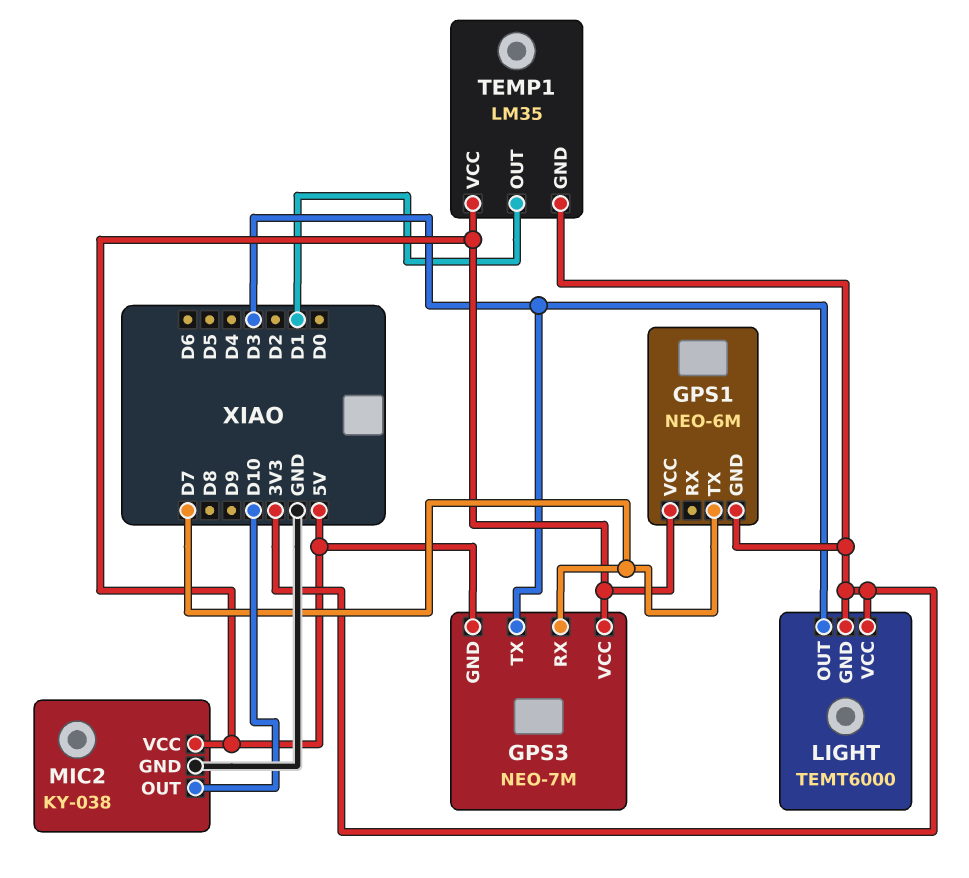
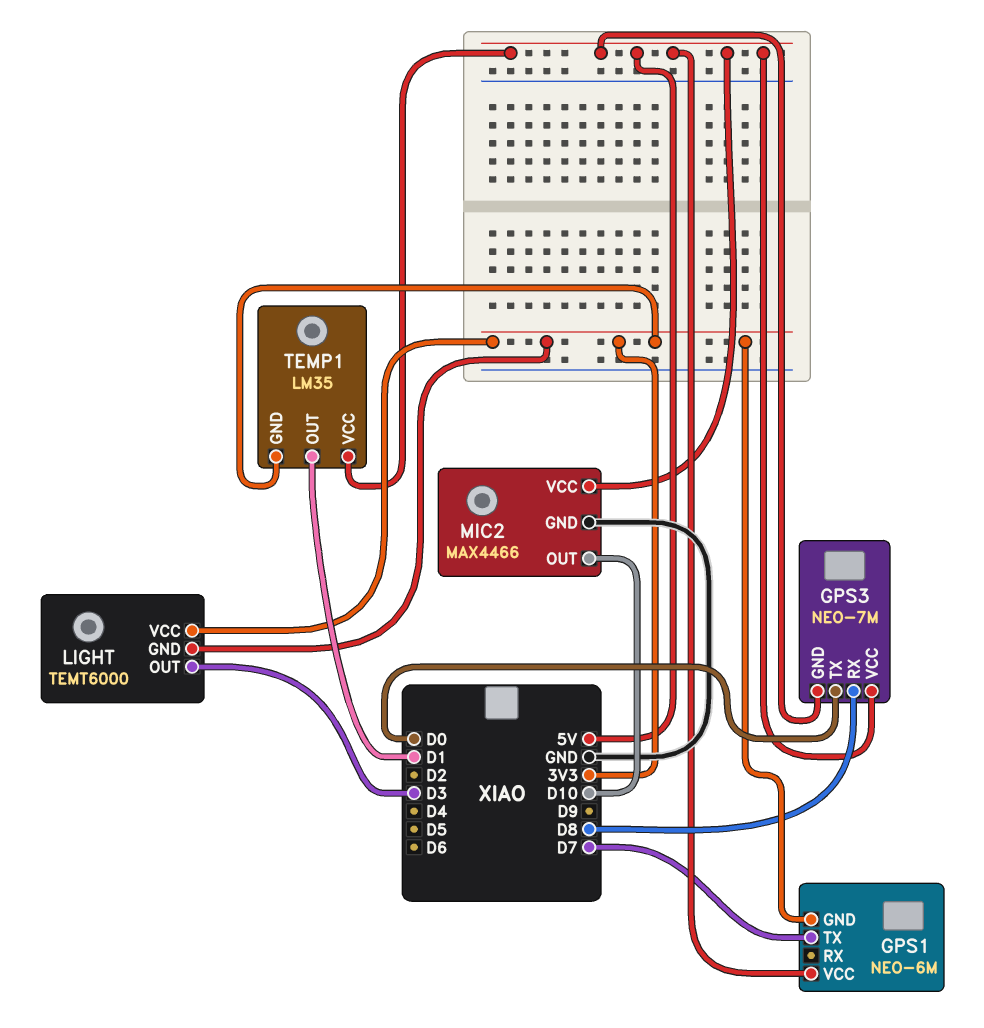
GPS3 pin RX: D7 -> D8
GPS3 pin TX: D3 -> D0
MIC2: KY-038 -> MAX4466

